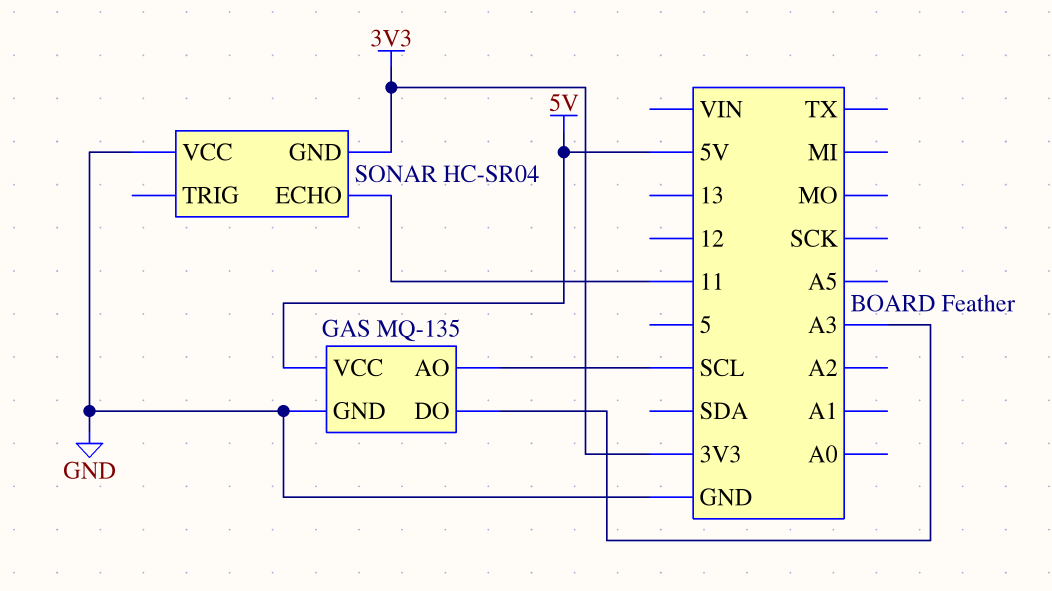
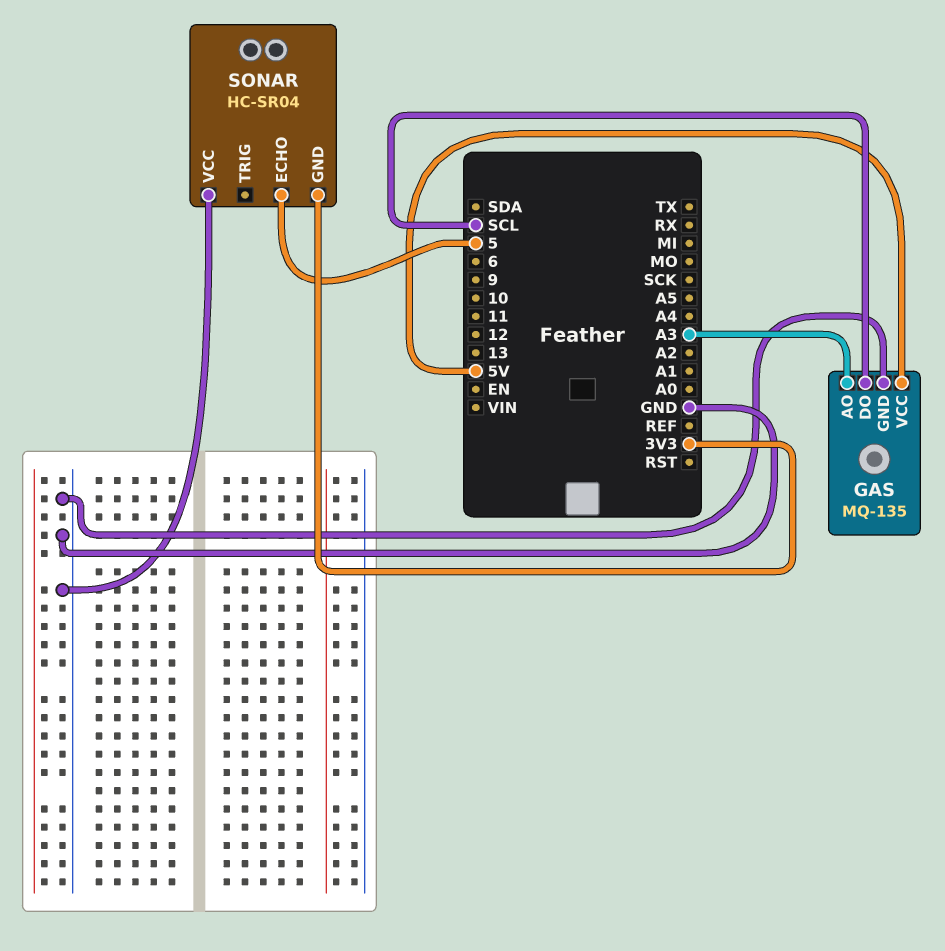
GAS pin AO: SCL -> A3
GAS pin DO: A3 -> SCL
SONAR pin ECHO: 11 -> 5

